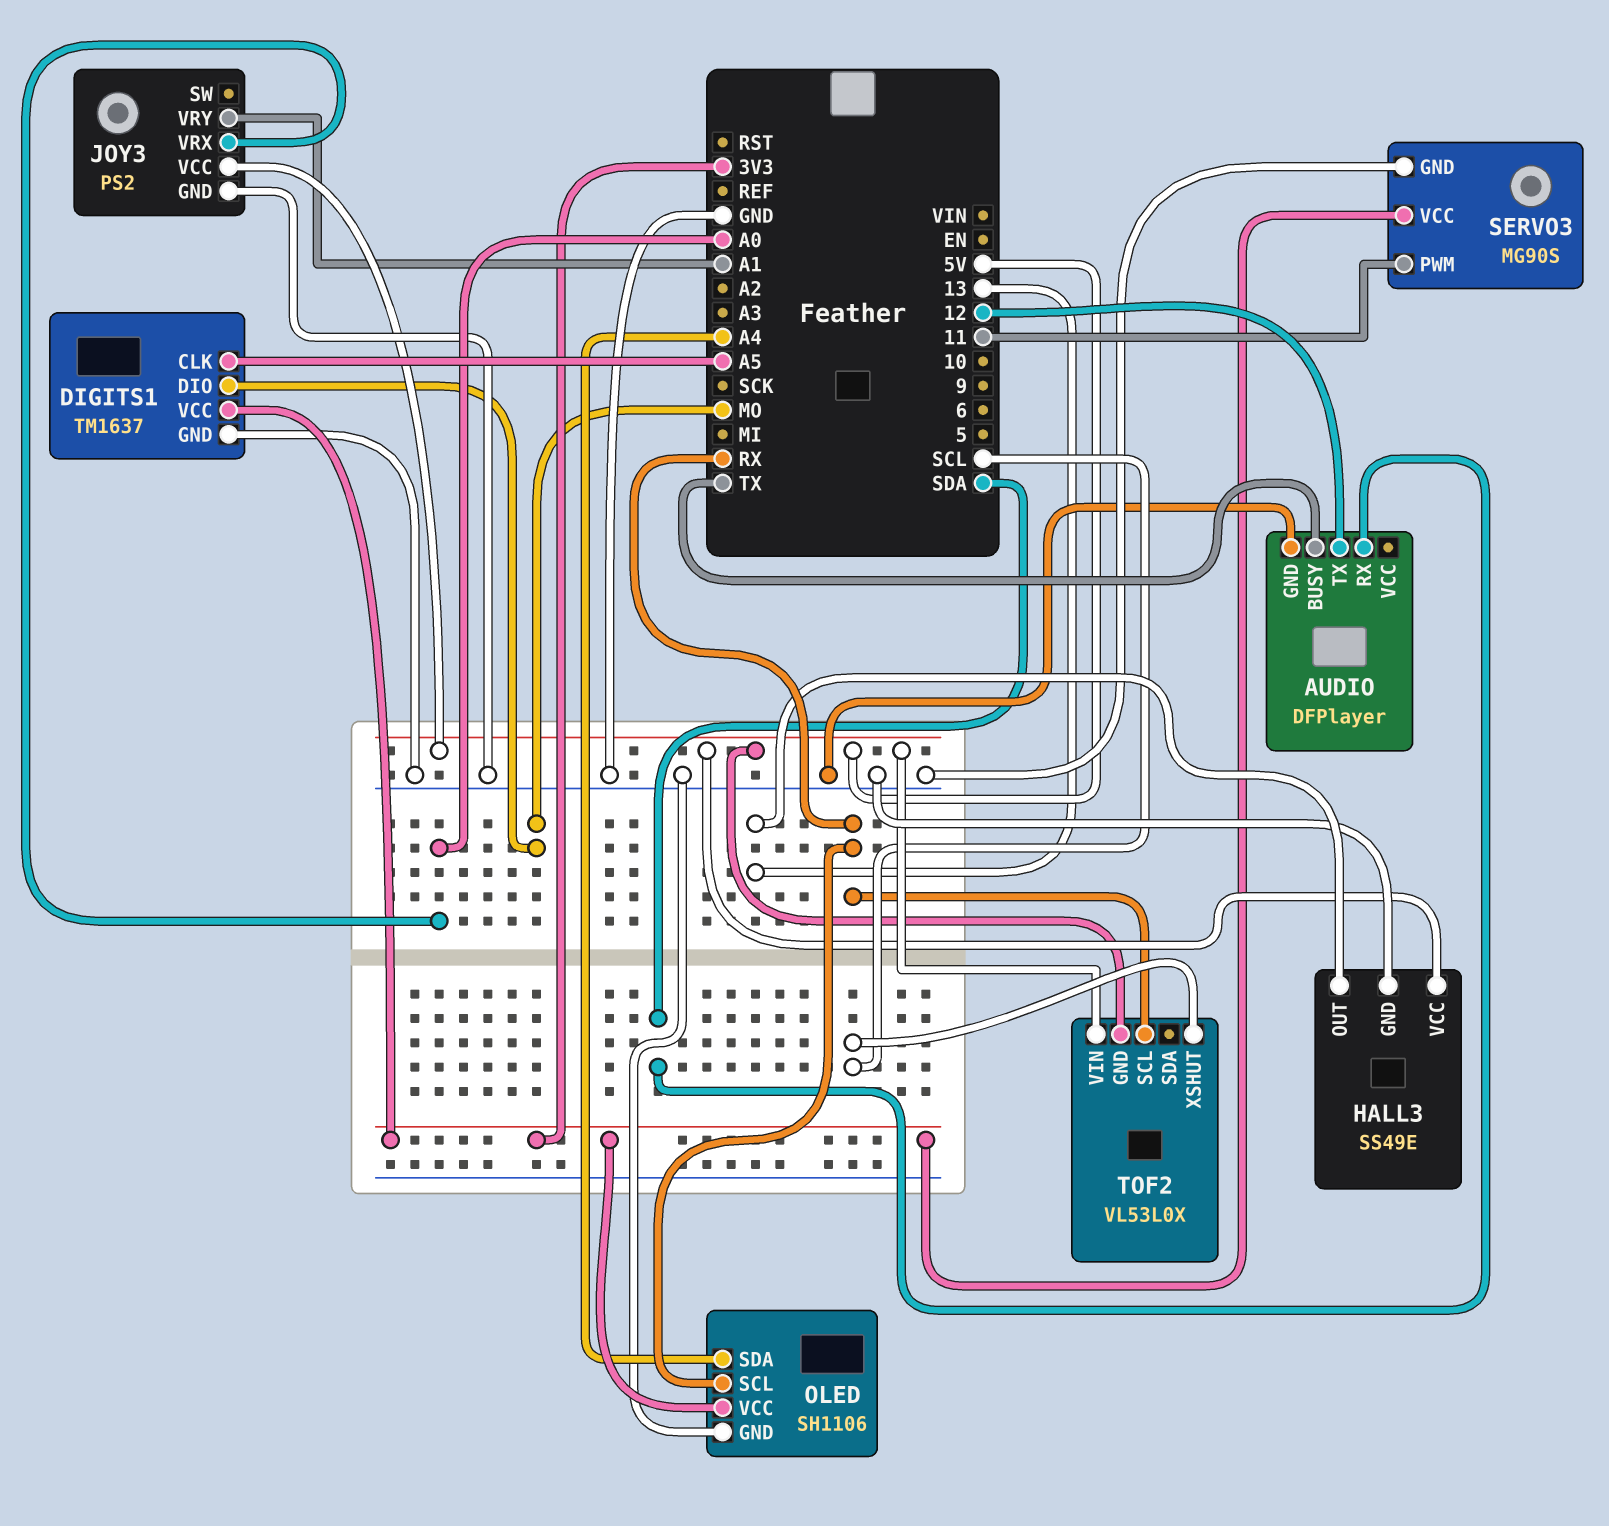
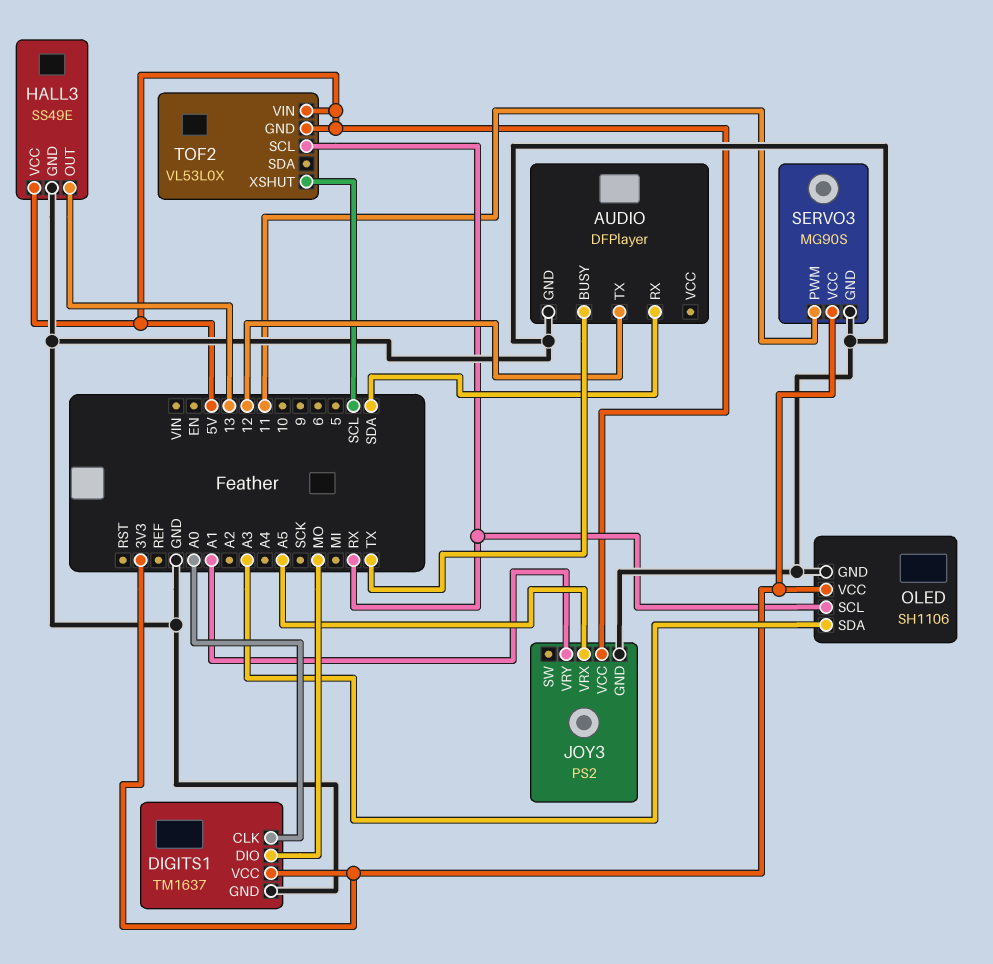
DIGITS1 pin CLK: A5 -> A0
JOY3 pin VRX: A0 -> A5
OLED pin SDA: A4 -> A3

